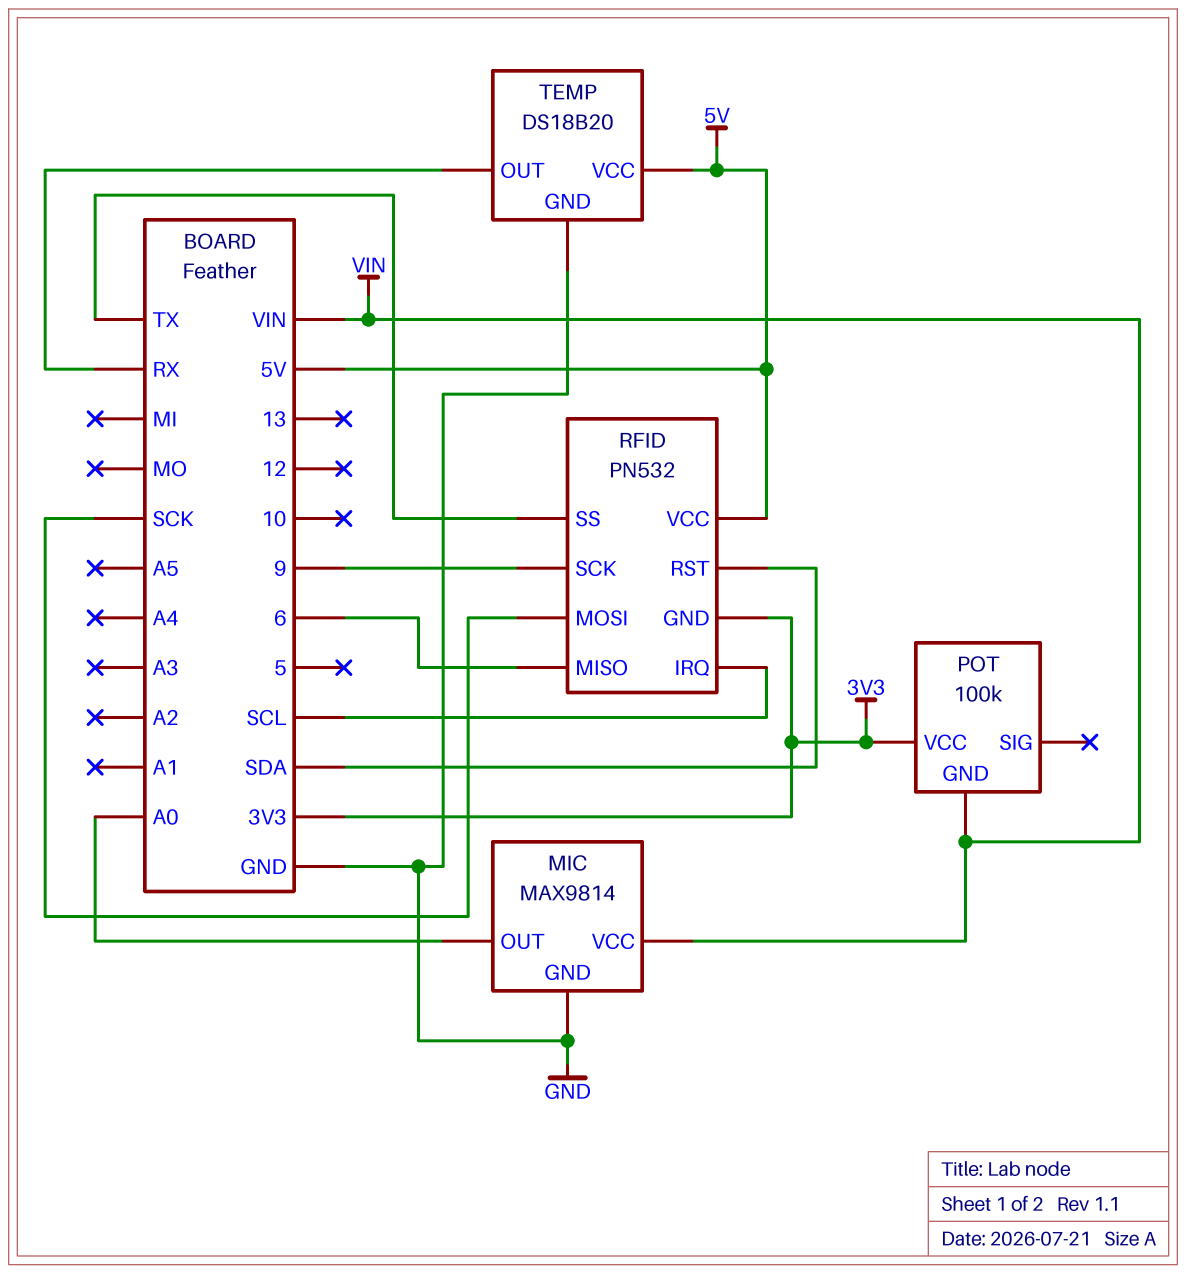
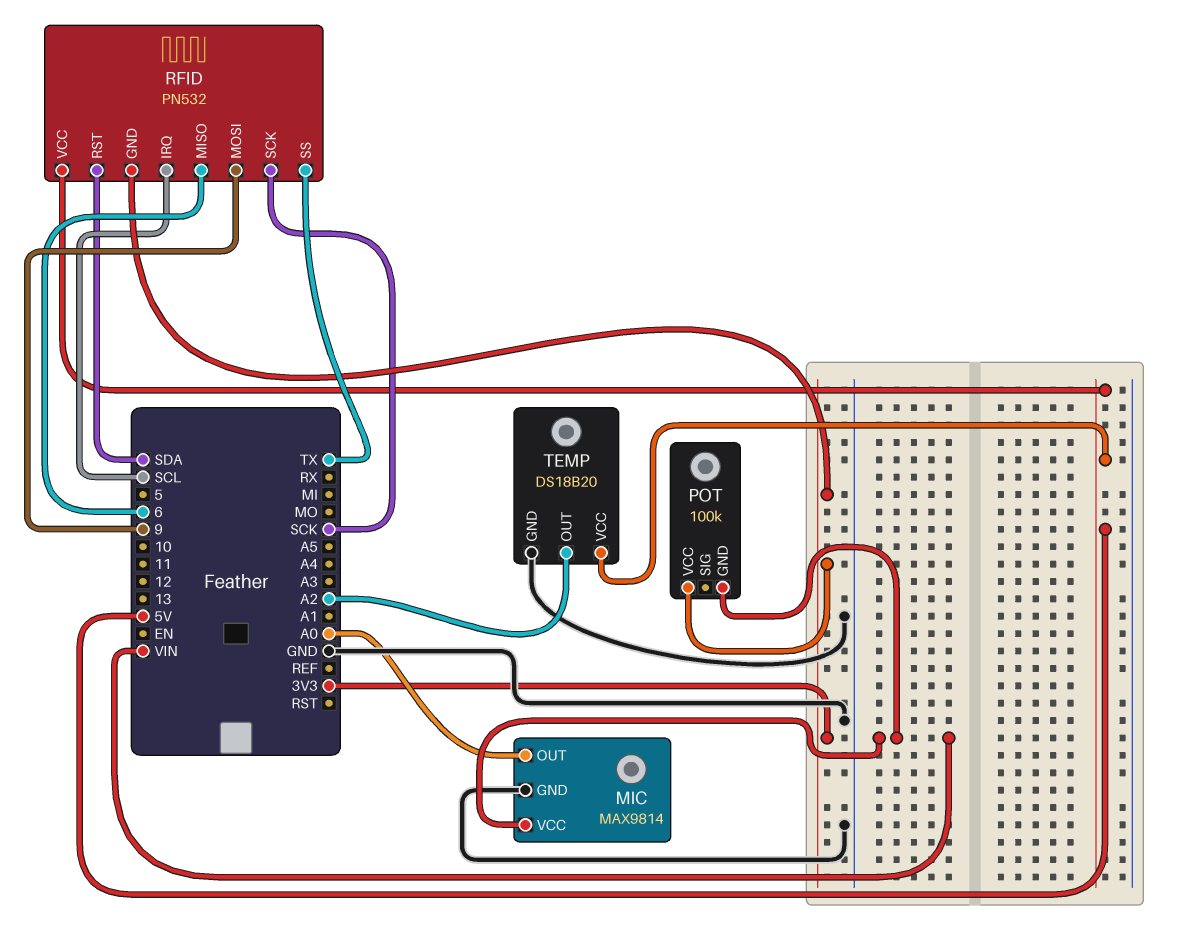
RFID pin MOSI: SCK -> 9
RFID pin SCK: 9 -> SCK
TEMP pin OUT: RX -> A2

